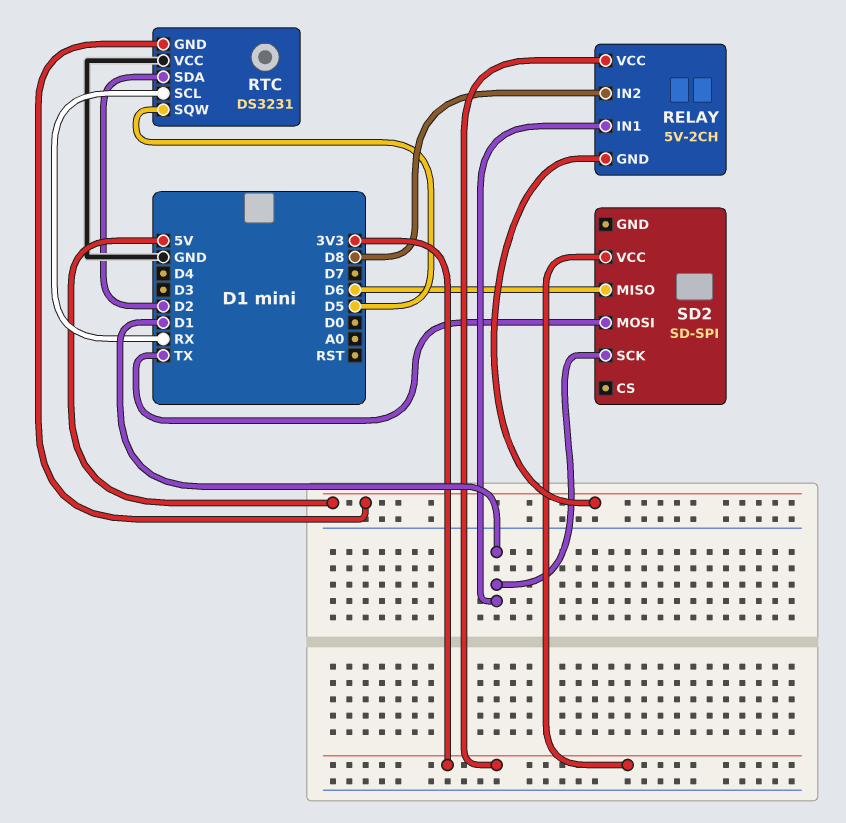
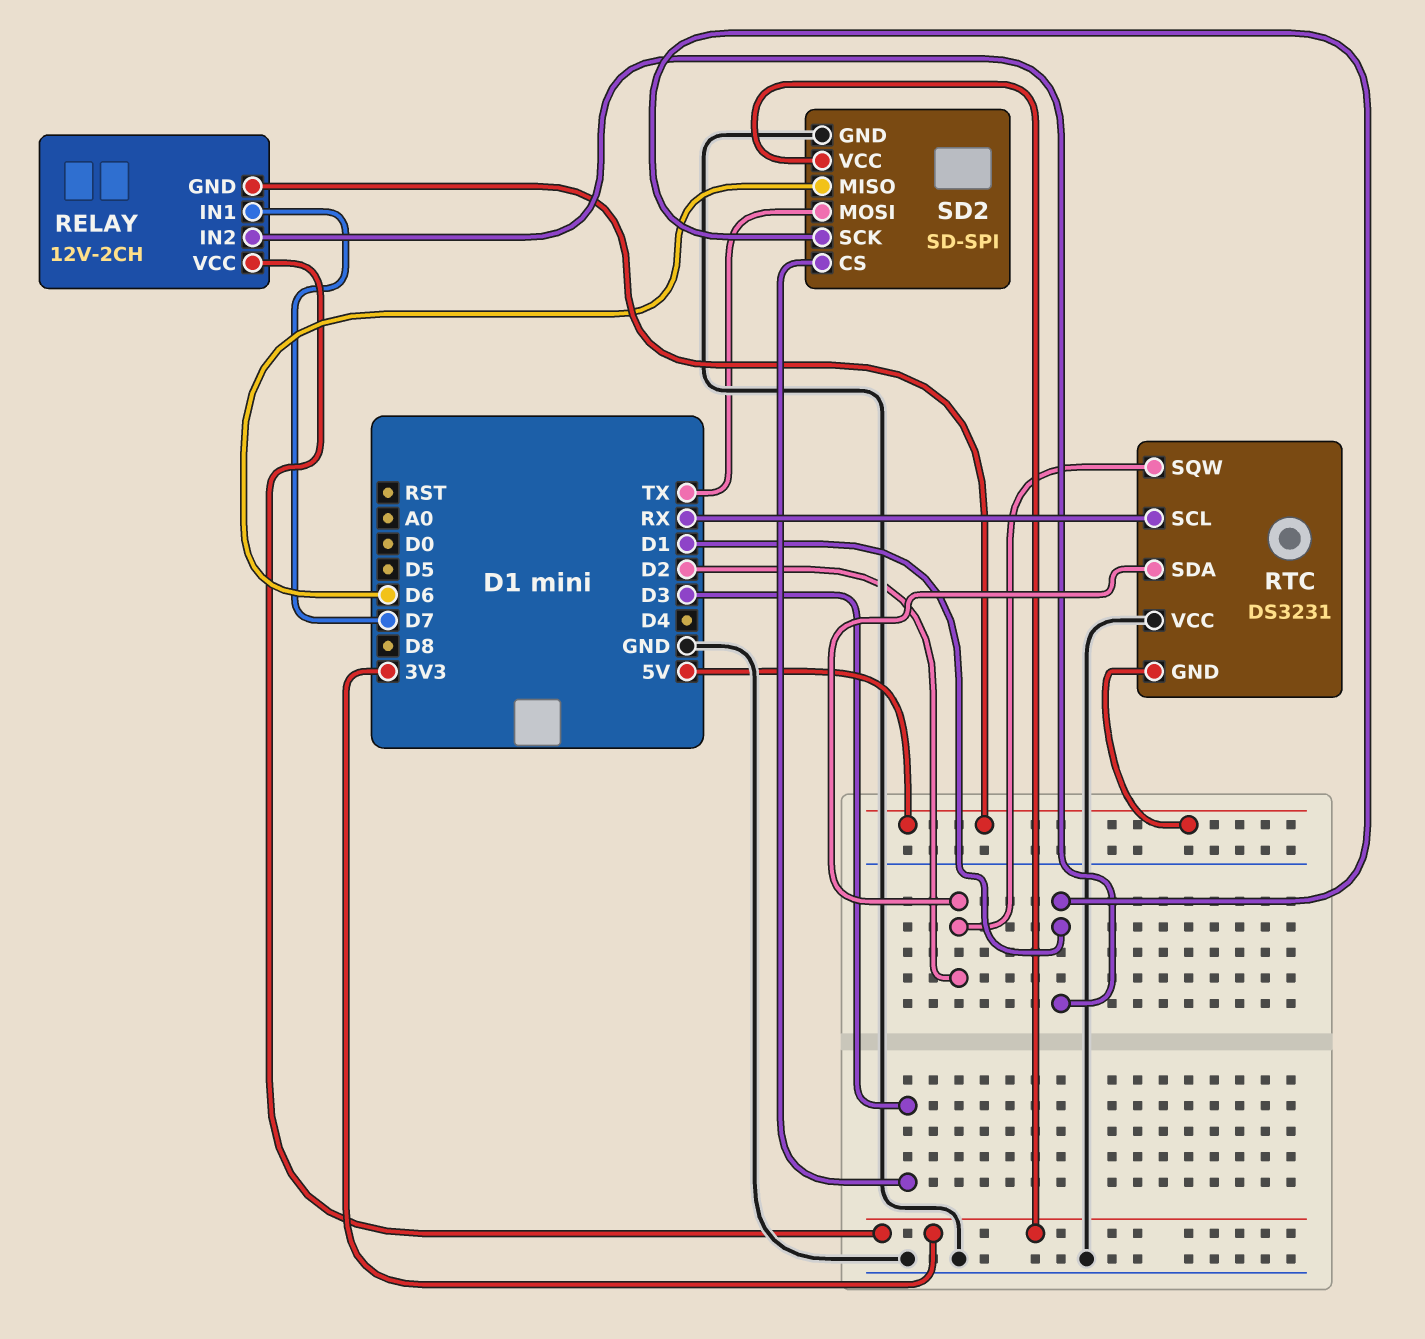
RELAY: 5V-2CH -> 12V-2CH
RELAY pin IN1: D1 -> D7
RELAY pin IN2: D8 -> D1
RTC pin SQW: D5 -> D2
SD2 pin CS: none -> D3
SD2 pin GND: none -> GND

